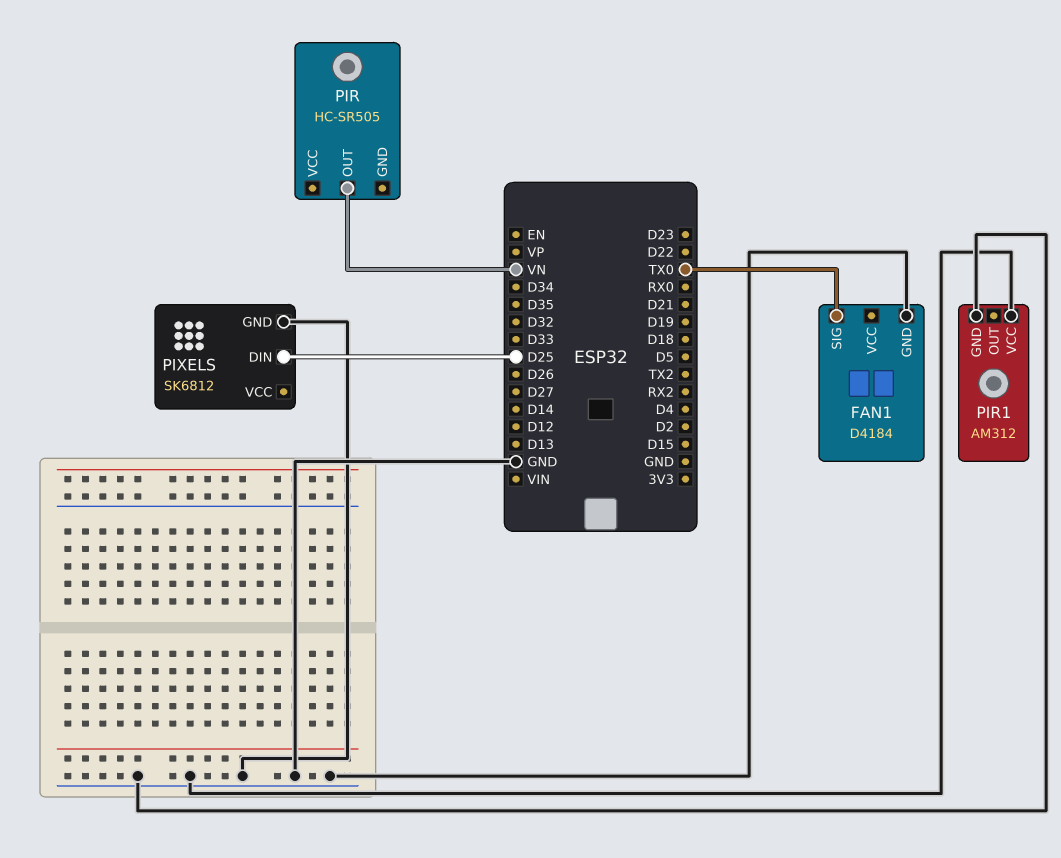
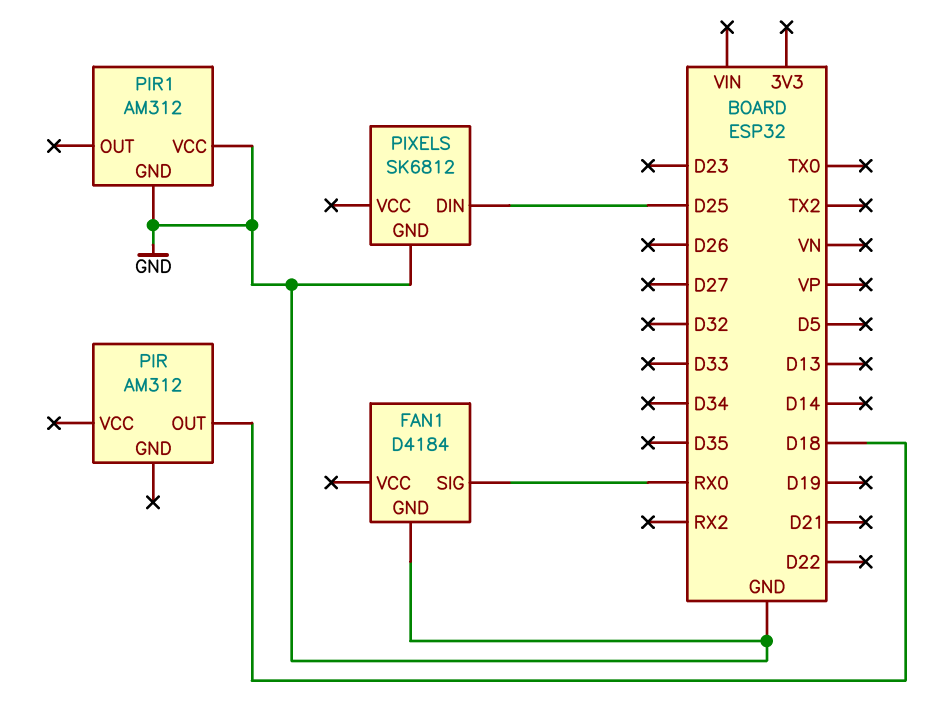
FAN1 pin SIG: TX0 -> RX0
PIR: HC-SR505 -> AM312
PIR pin OUT: VN -> D18

